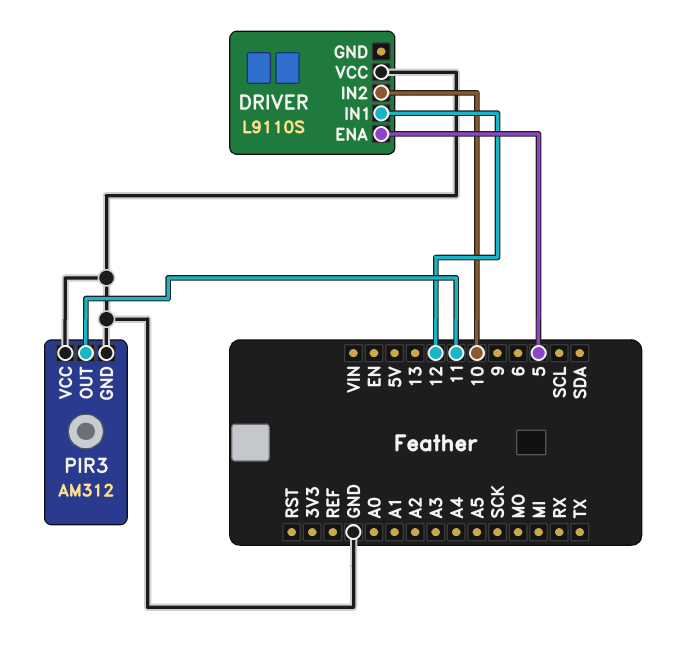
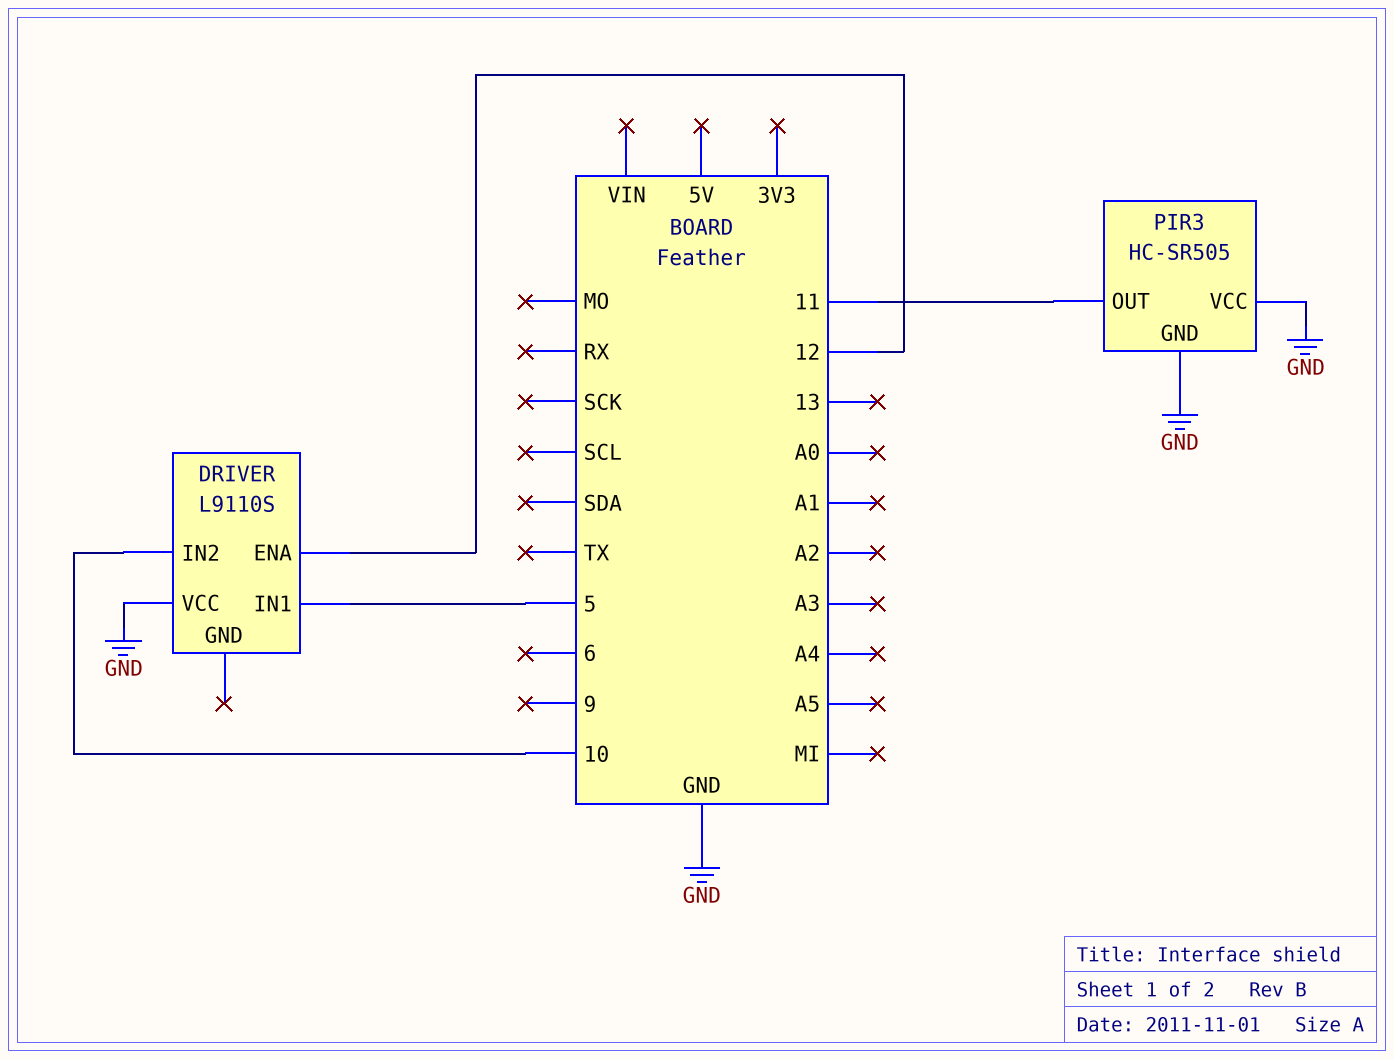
DRIVER pin ENA: 5 -> 12
DRIVER pin IN1: 12 -> 5
PIR3: AM312 -> HC-SR505

